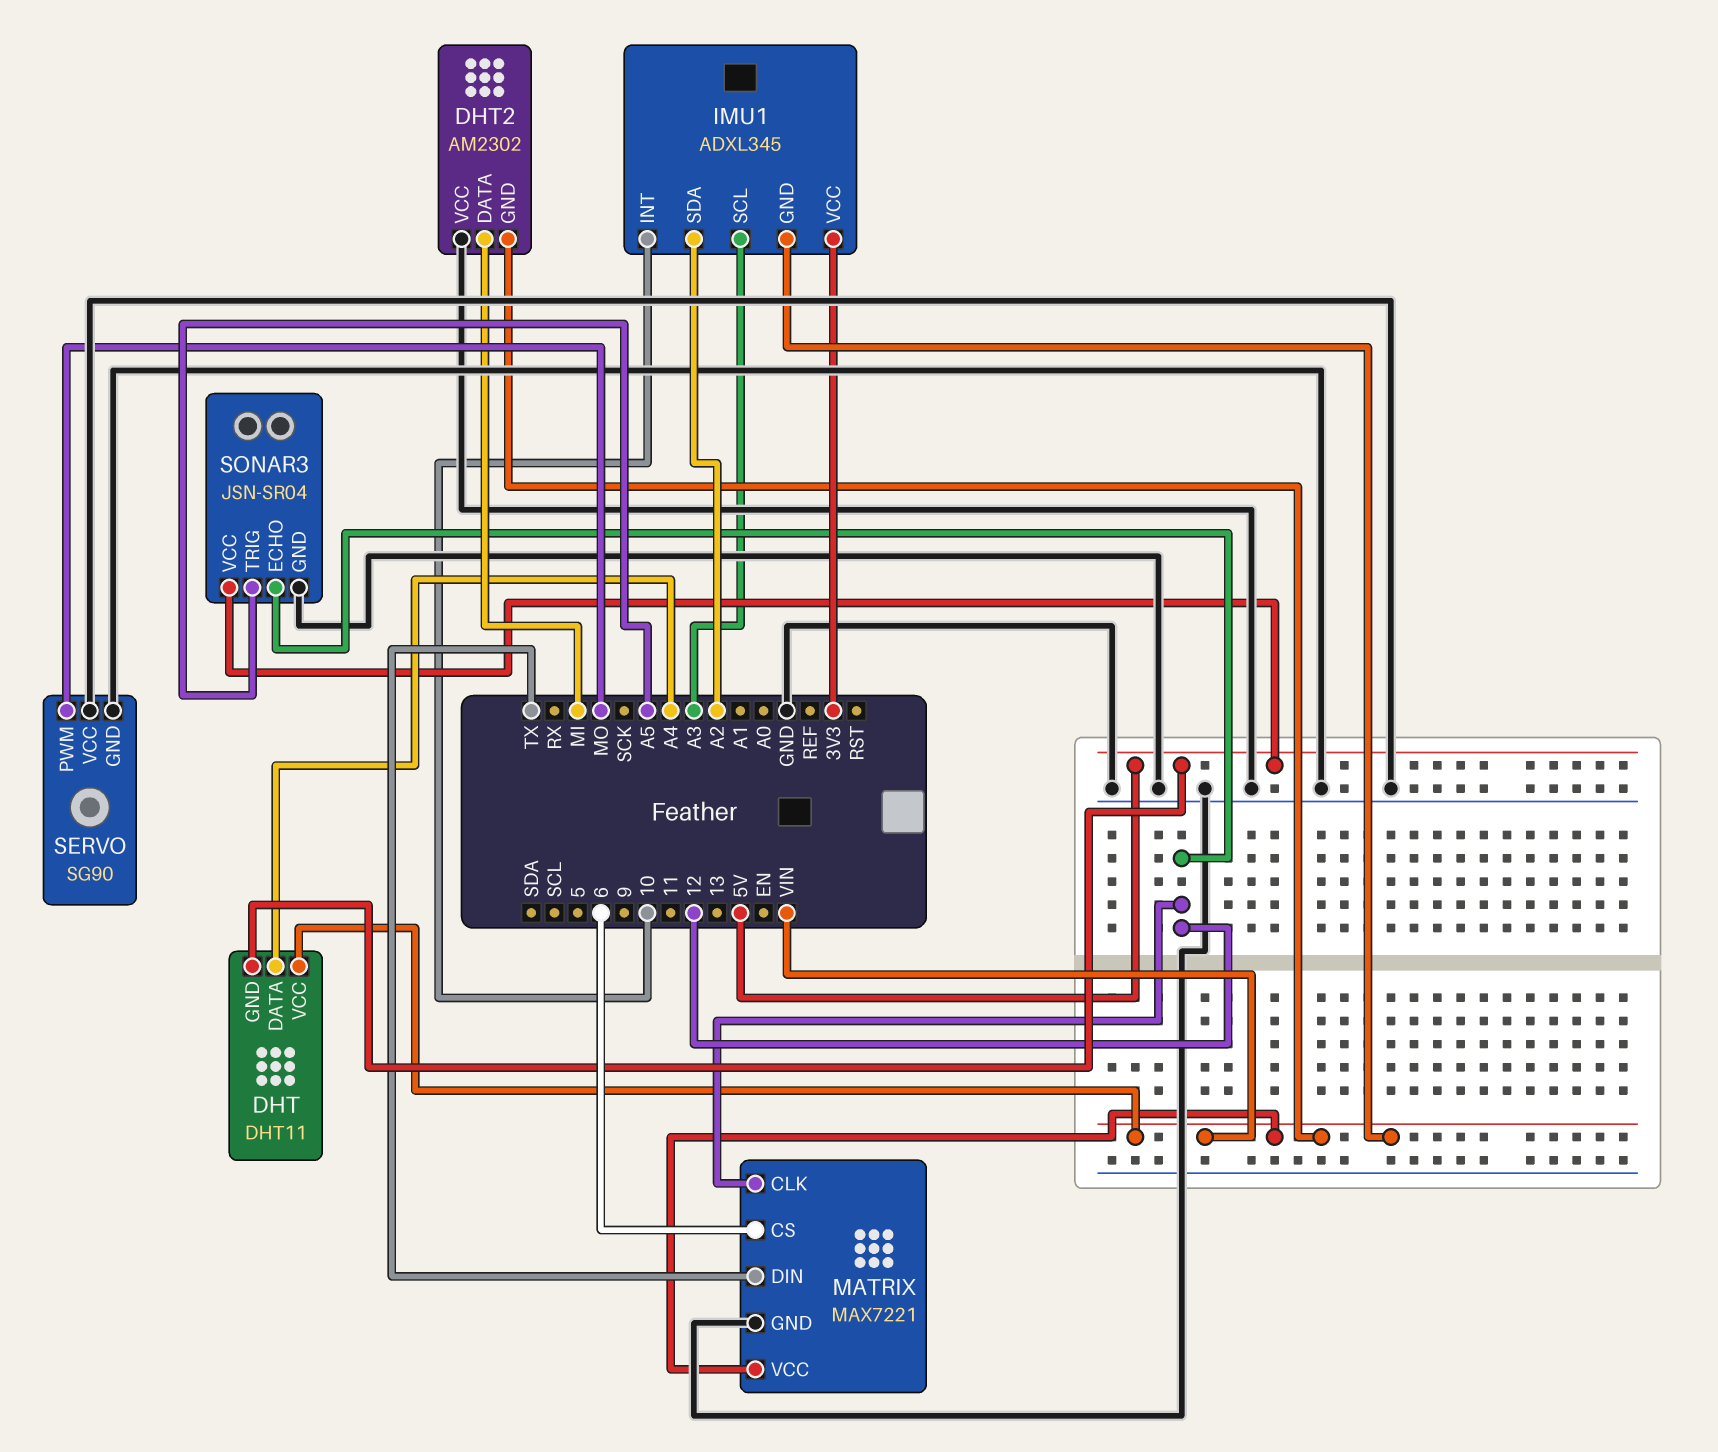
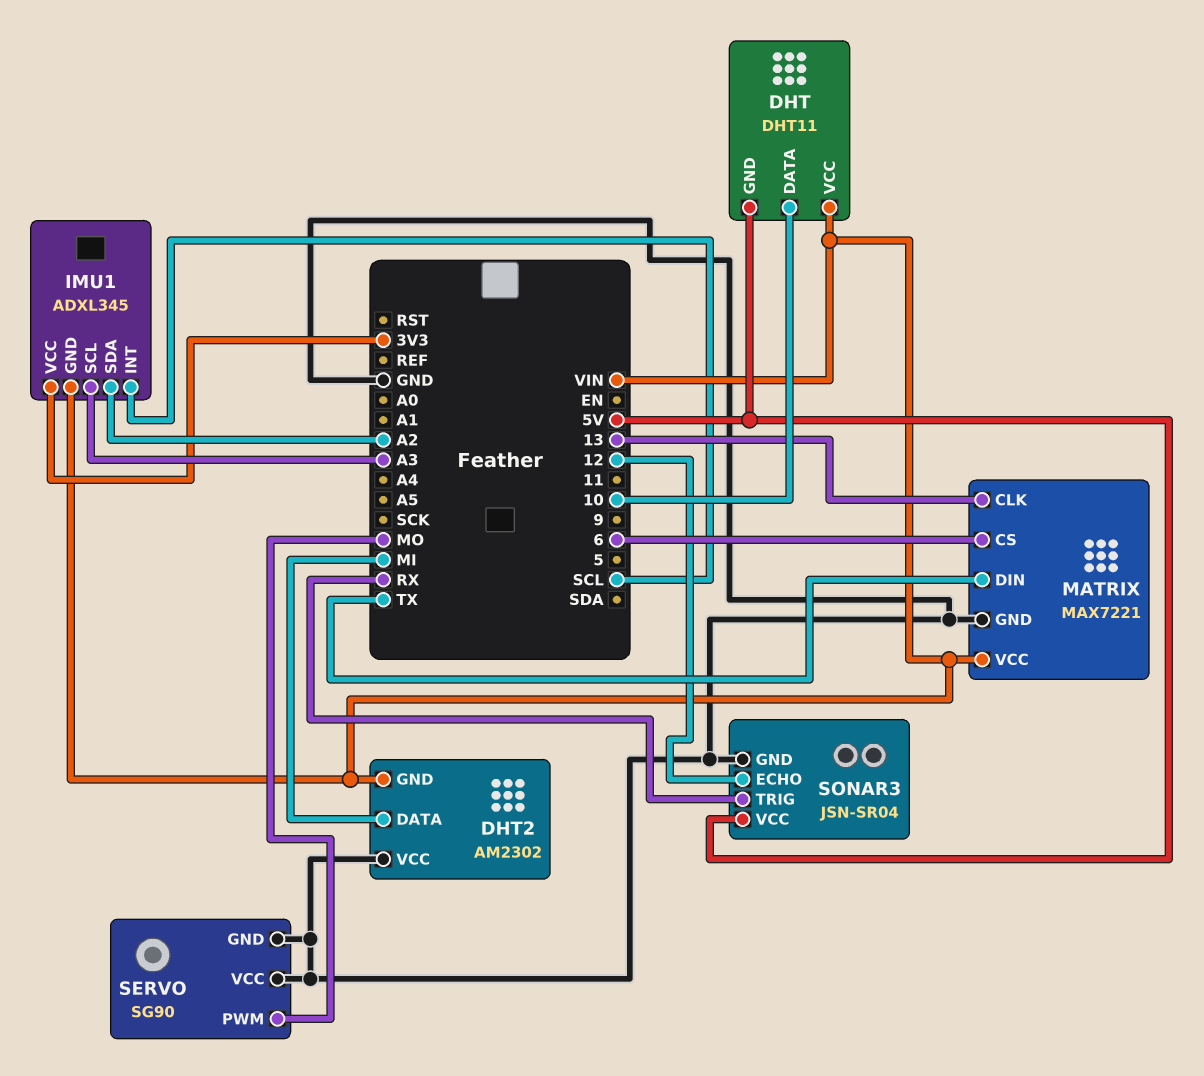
DHT pin DATA: A4 -> 10
IMU1 pin INT: 10 -> SCL
MATRIX pin CLK: 12 -> 13
SONAR3 pin TRIG: A5 -> RX

